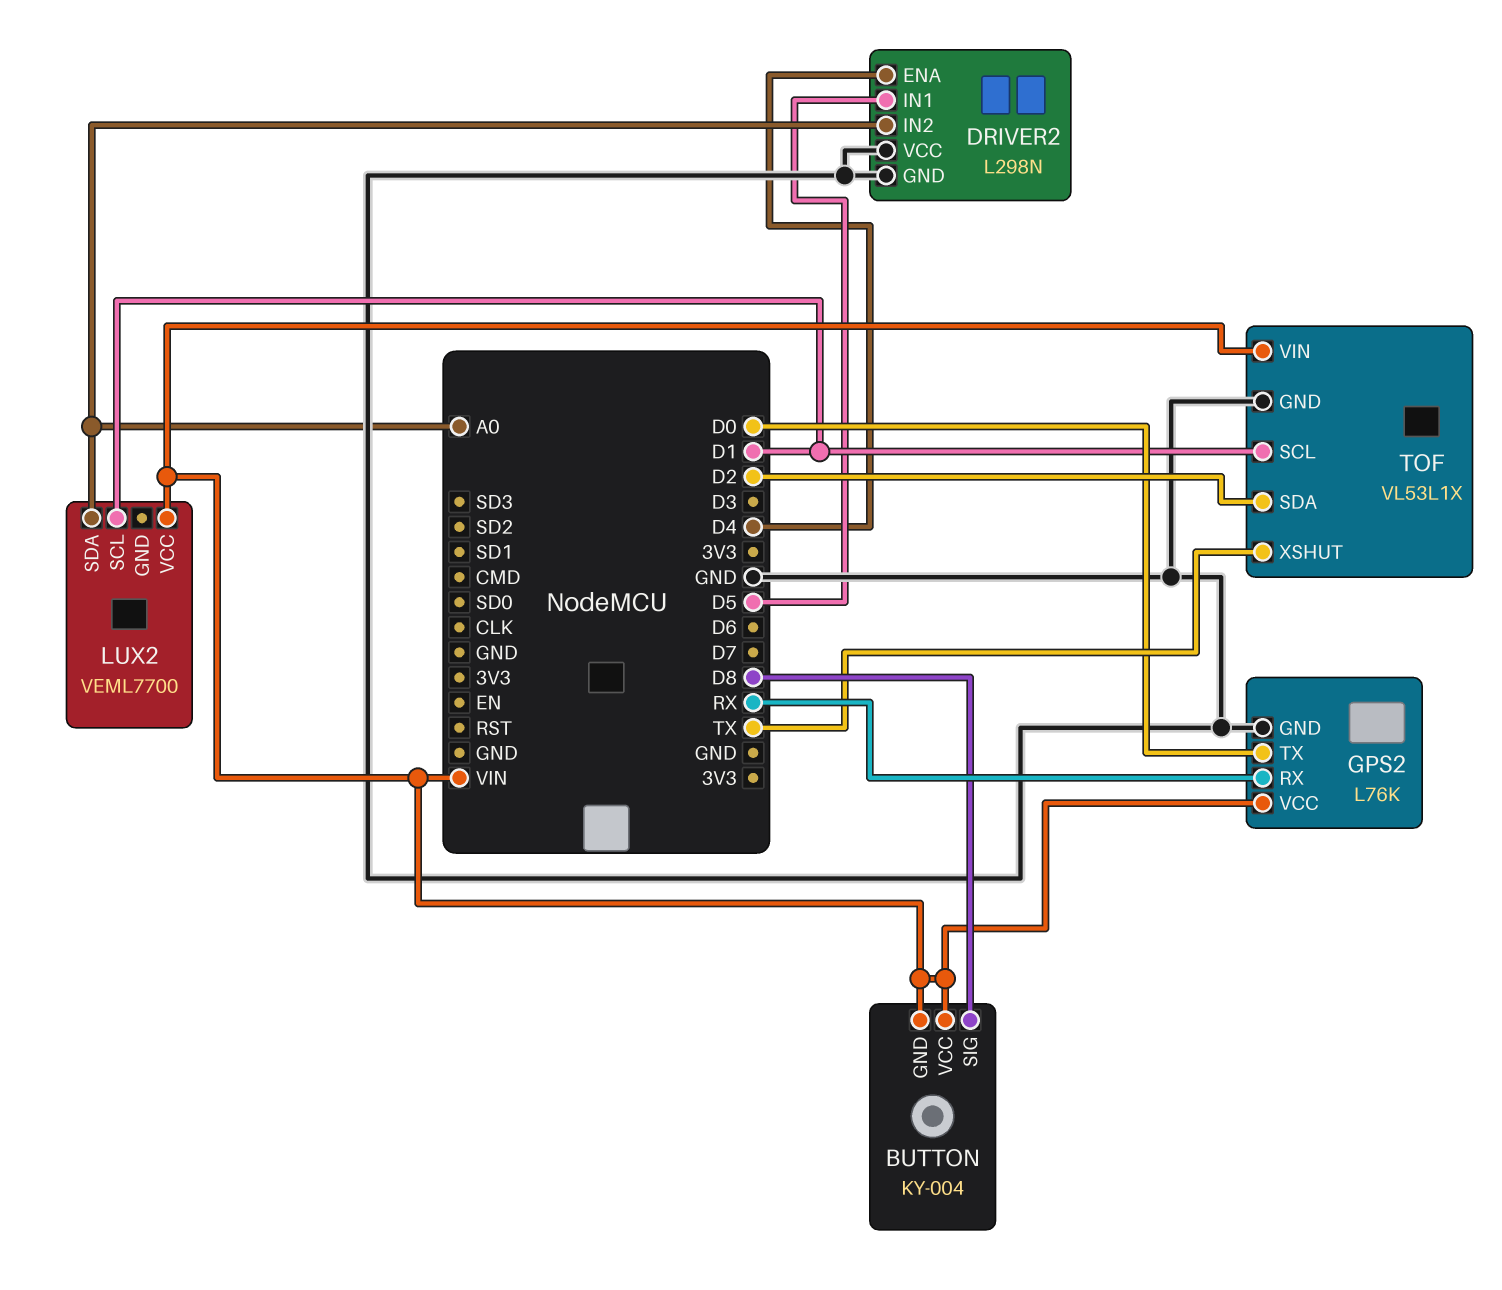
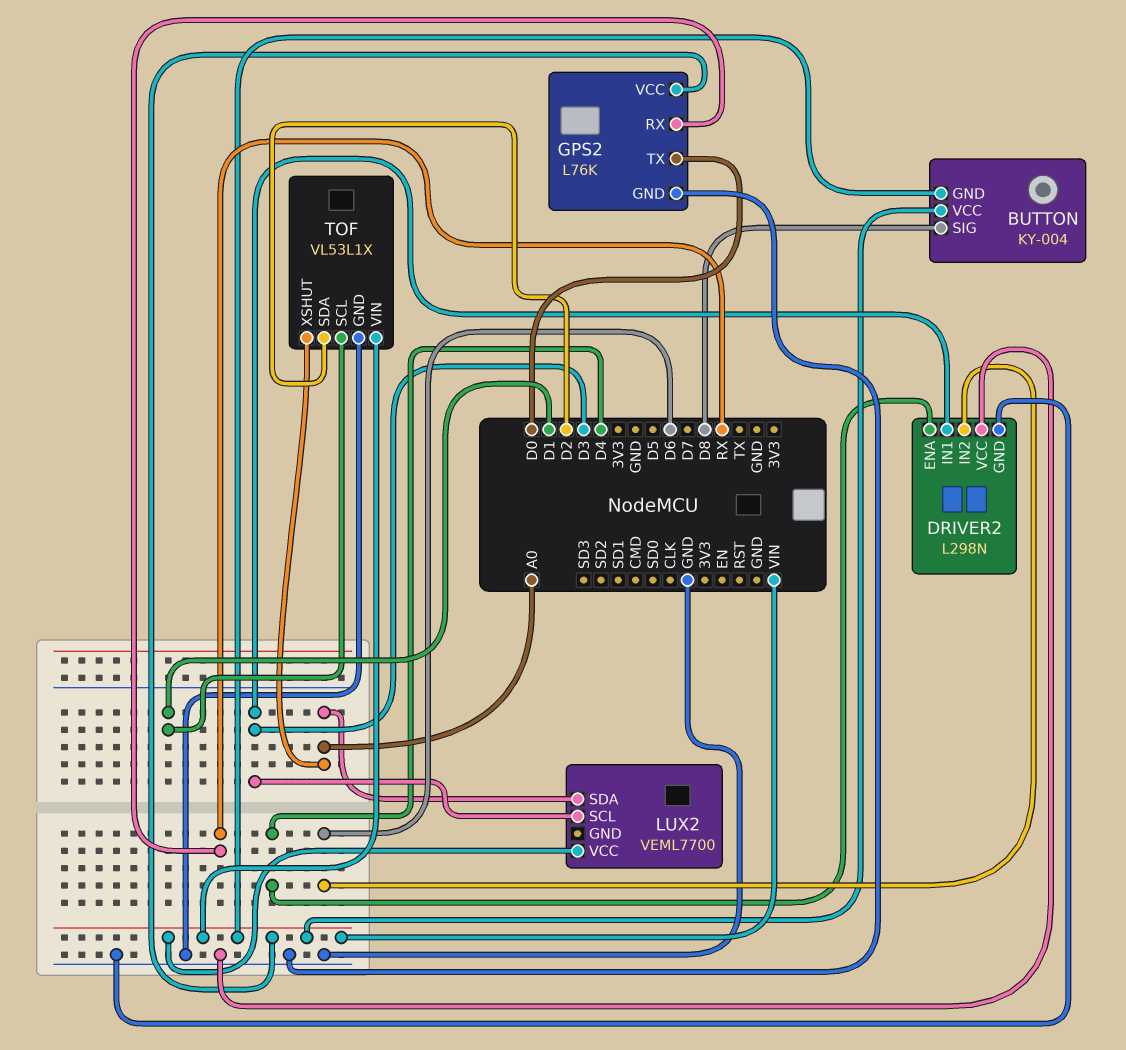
DRIVER2 pin IN1: D5 -> D3
DRIVER2 pin IN2: A0 -> D6
LUX2 pin SCL: D1 -> D3
TOF pin XSHUT: TX -> A0

